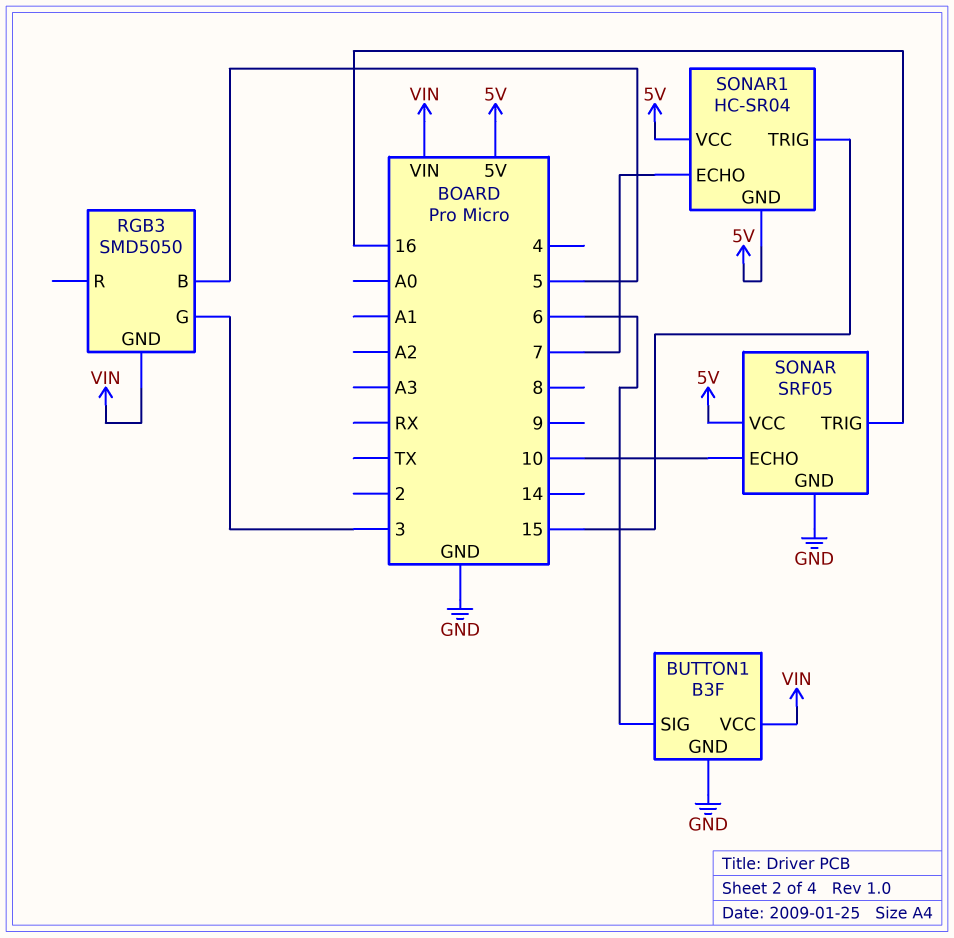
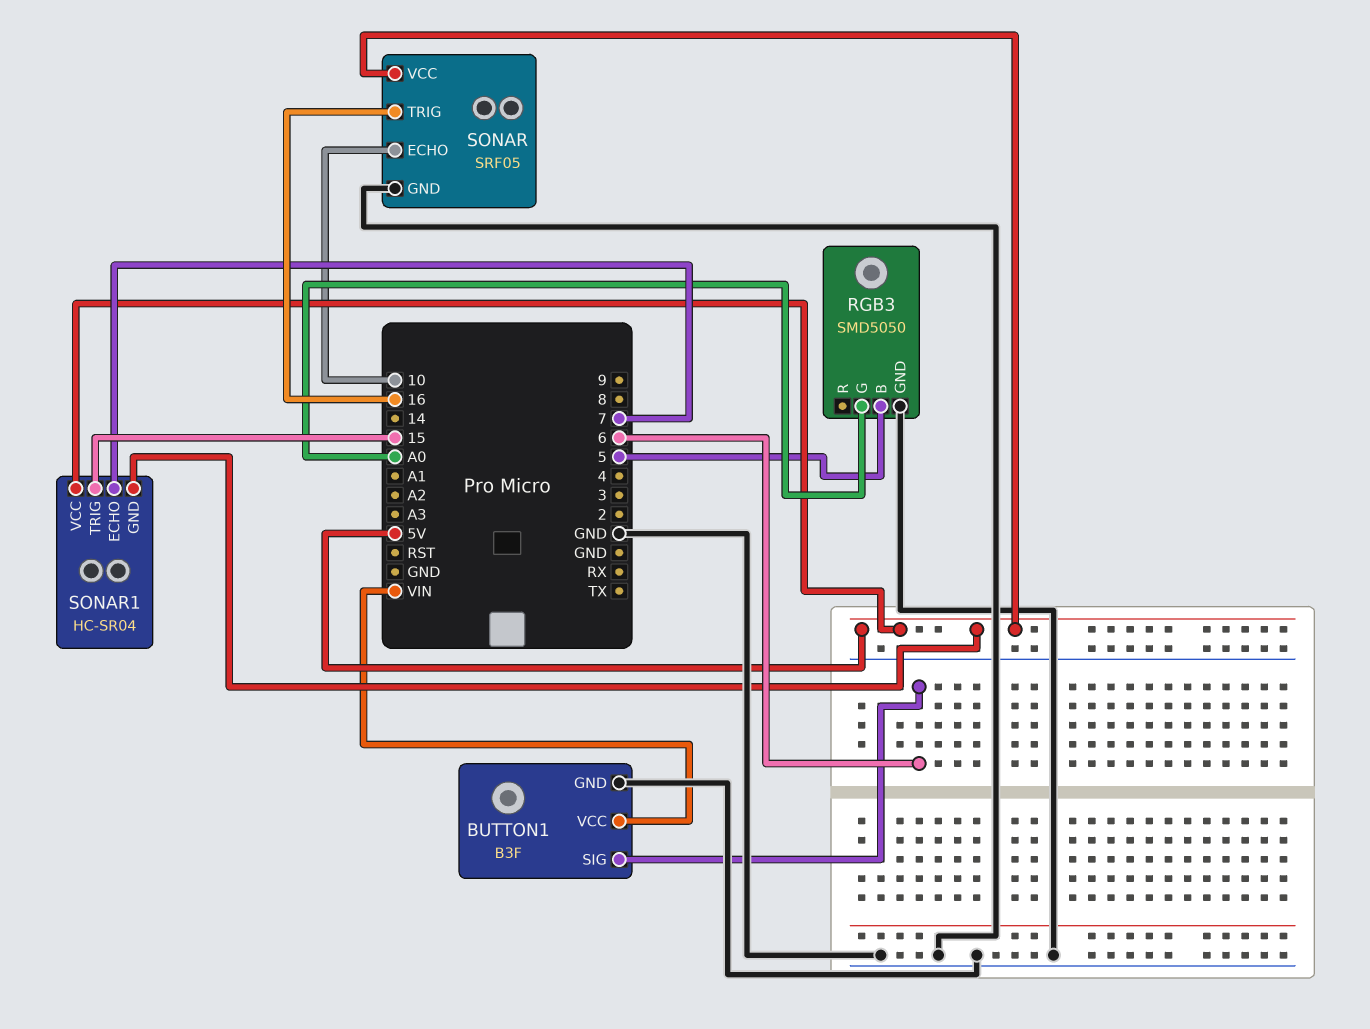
RGB3 pin G: 3 -> A0
RGB3 pin GND: VIN -> GND

